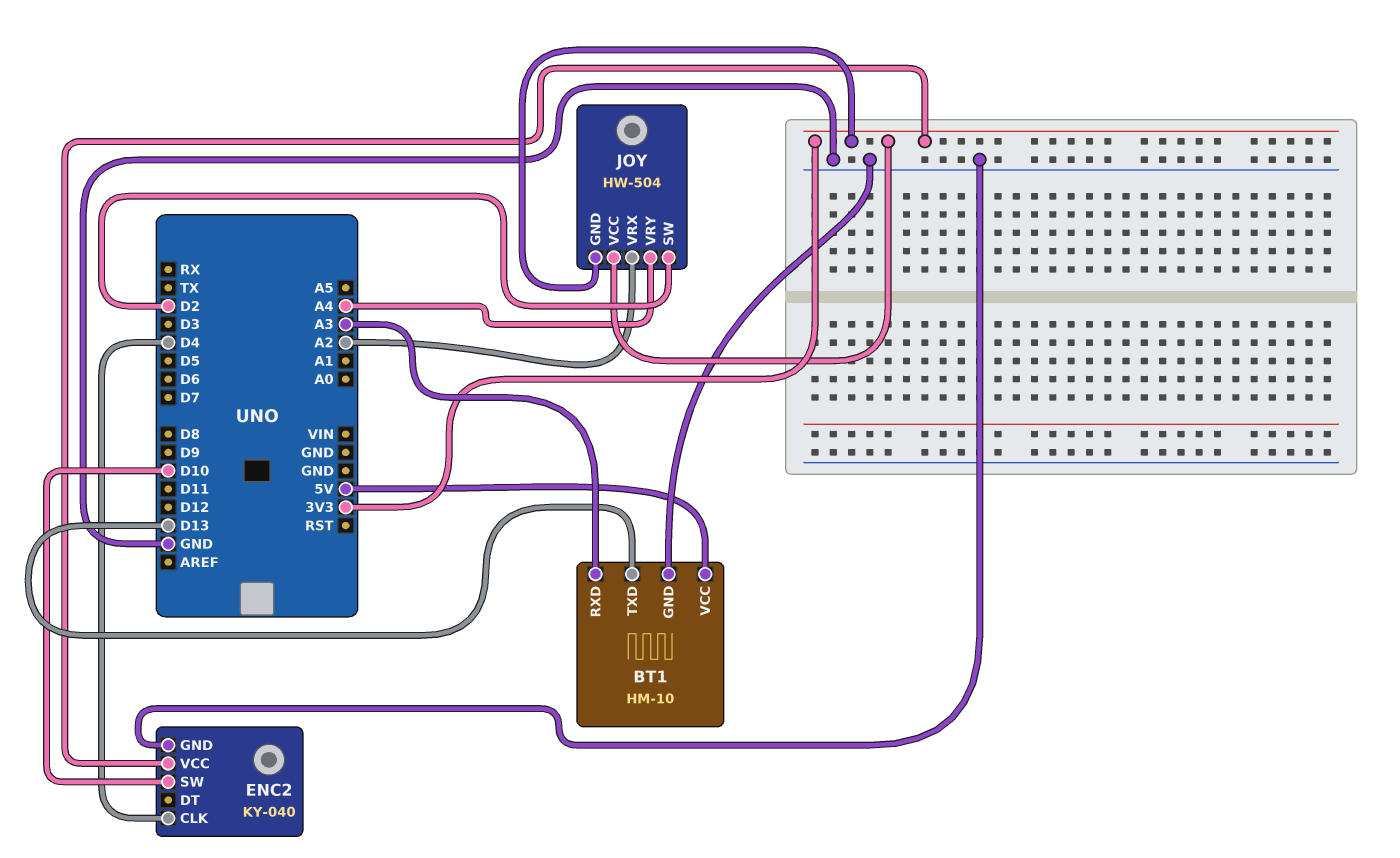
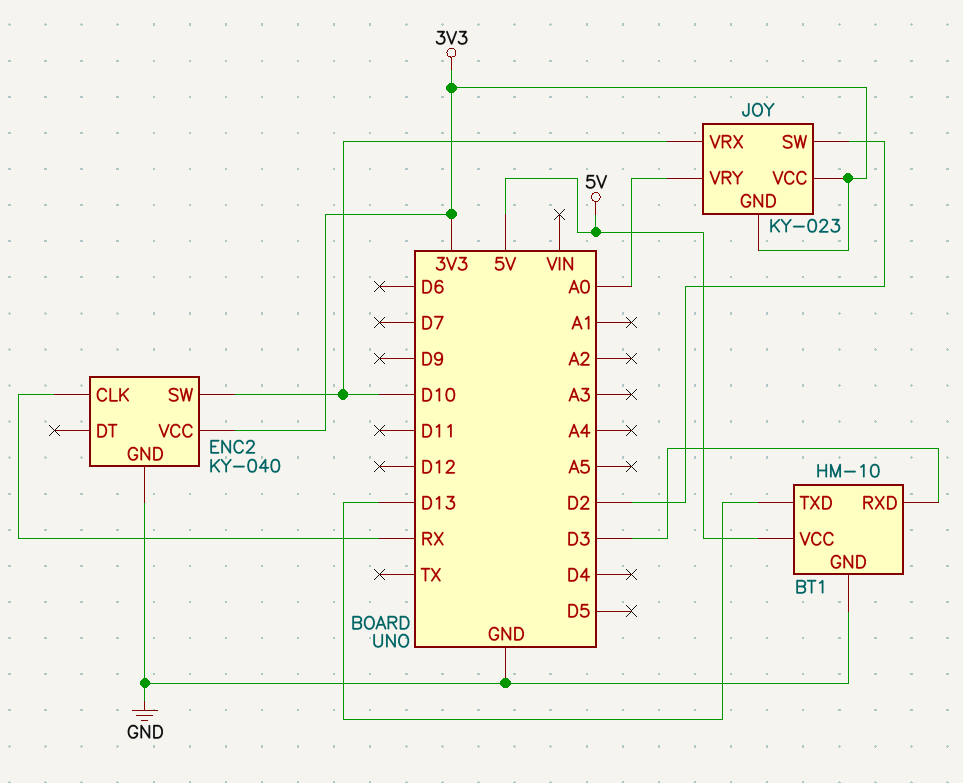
BT1 pin RXD: A3 -> D3
ENC2 pin CLK: D4 -> RX
JOY: HW-504 -> KY-023
JOY pin VRX: A2 -> D10
JOY pin VRY: A4 -> A0

